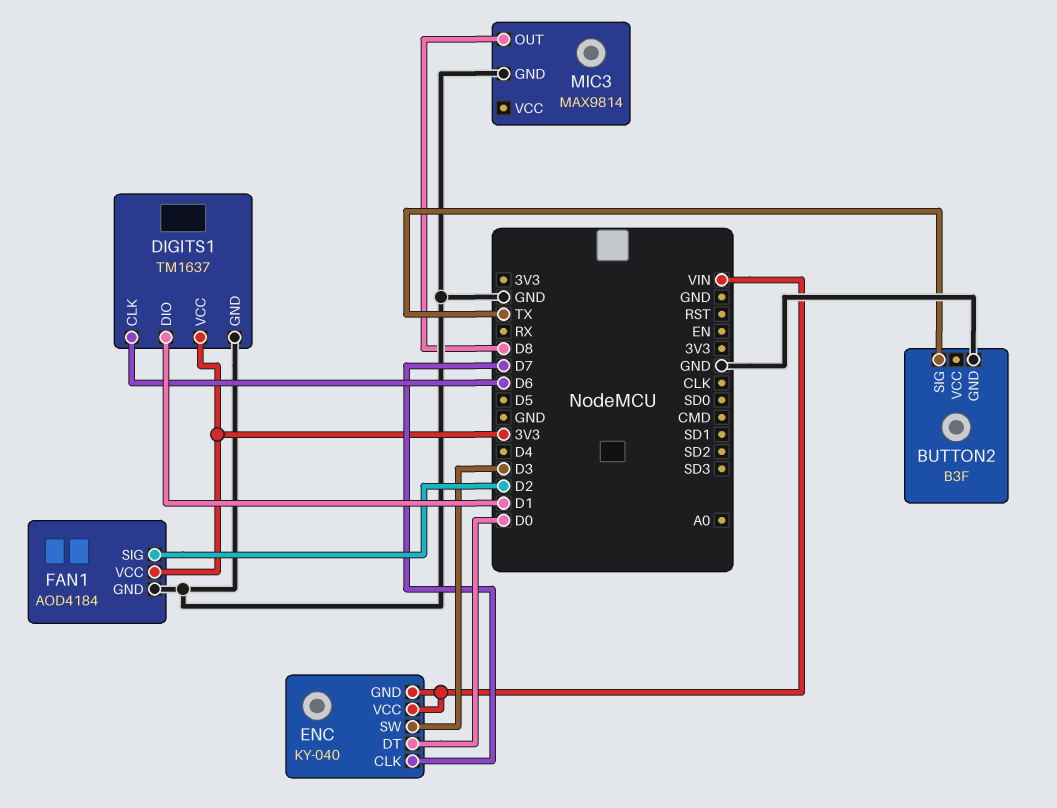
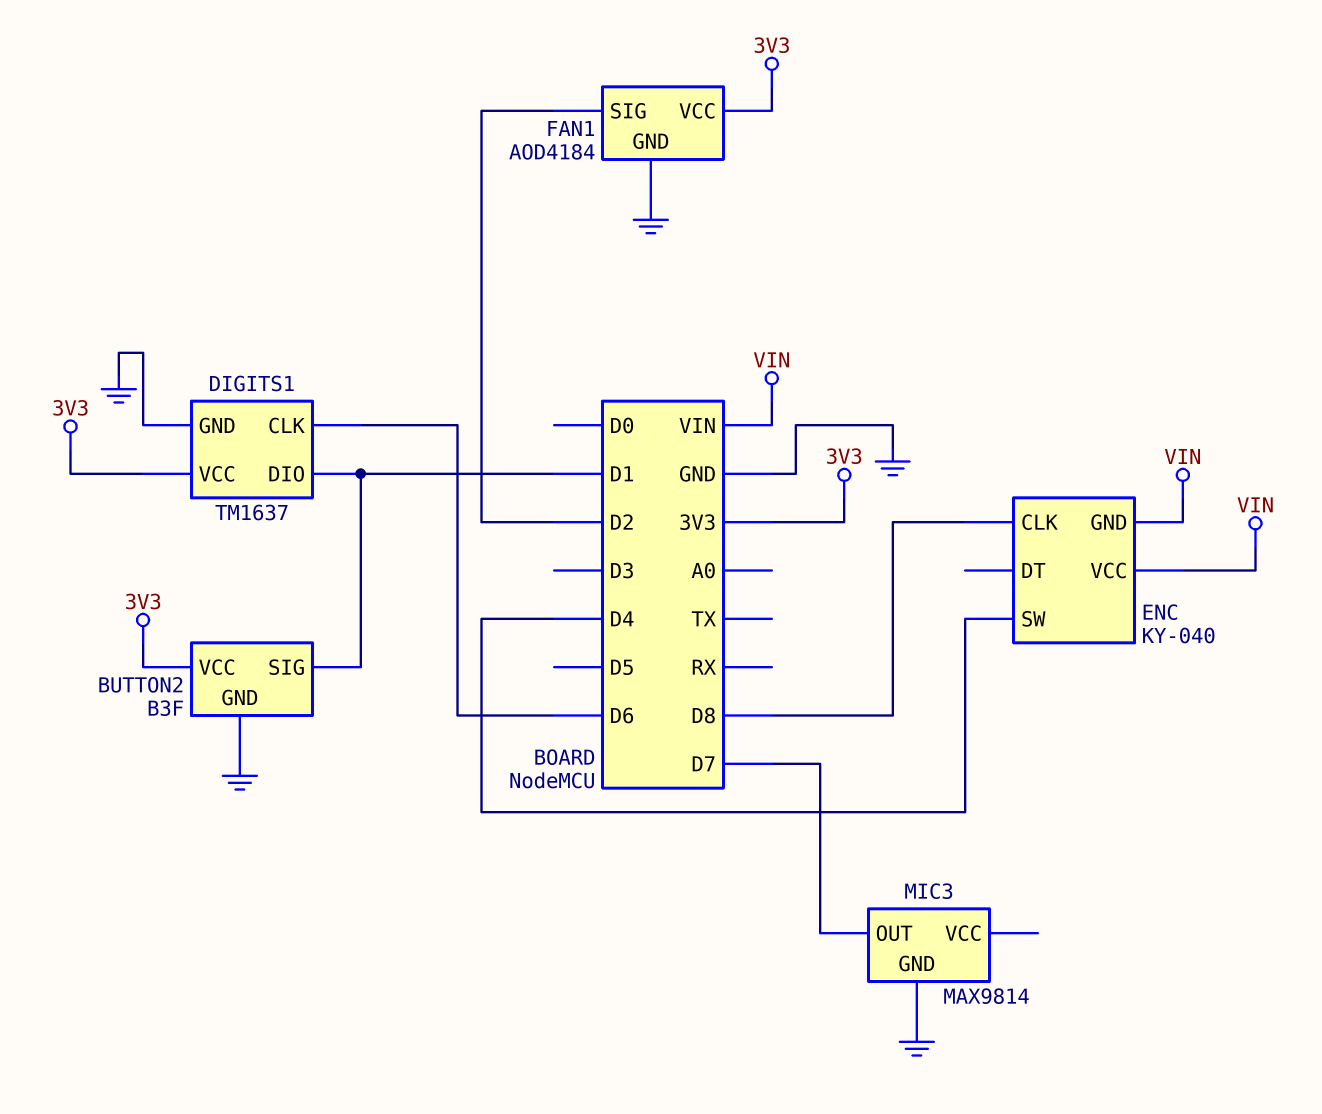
BUTTON2 pin SIG: TX -> D1
BUTTON2 pin VCC: none -> 3V3
ENC pin CLK: D7 -> D8
ENC pin DT: D0 -> none
ENC pin SW: D3 -> D4
MIC3 pin OUT: D8 -> D7

